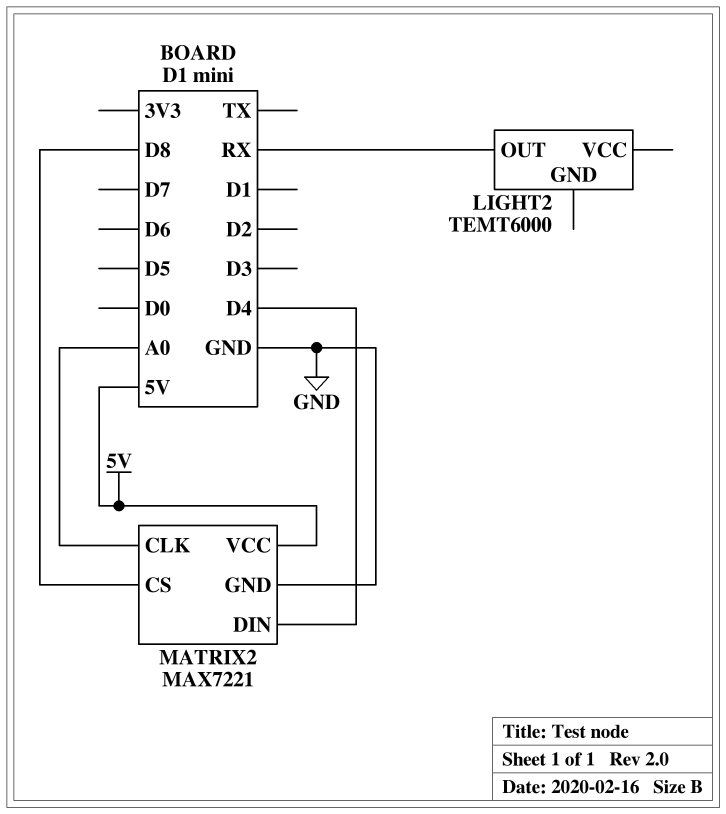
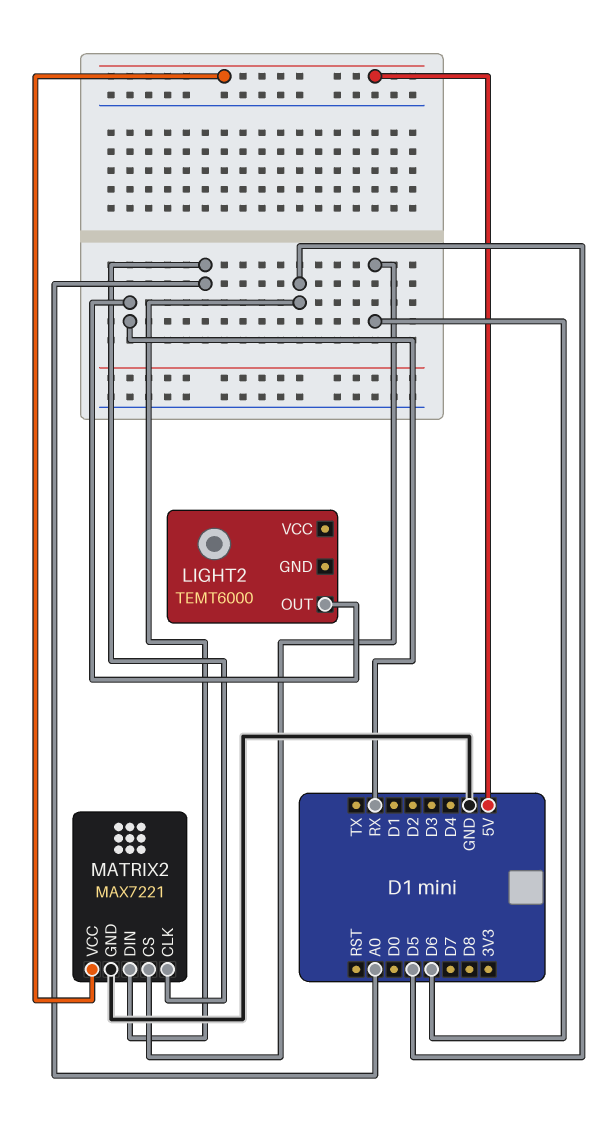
MATRIX2 pin CS: D8 -> D6
MATRIX2 pin DIN: D4 -> D5

